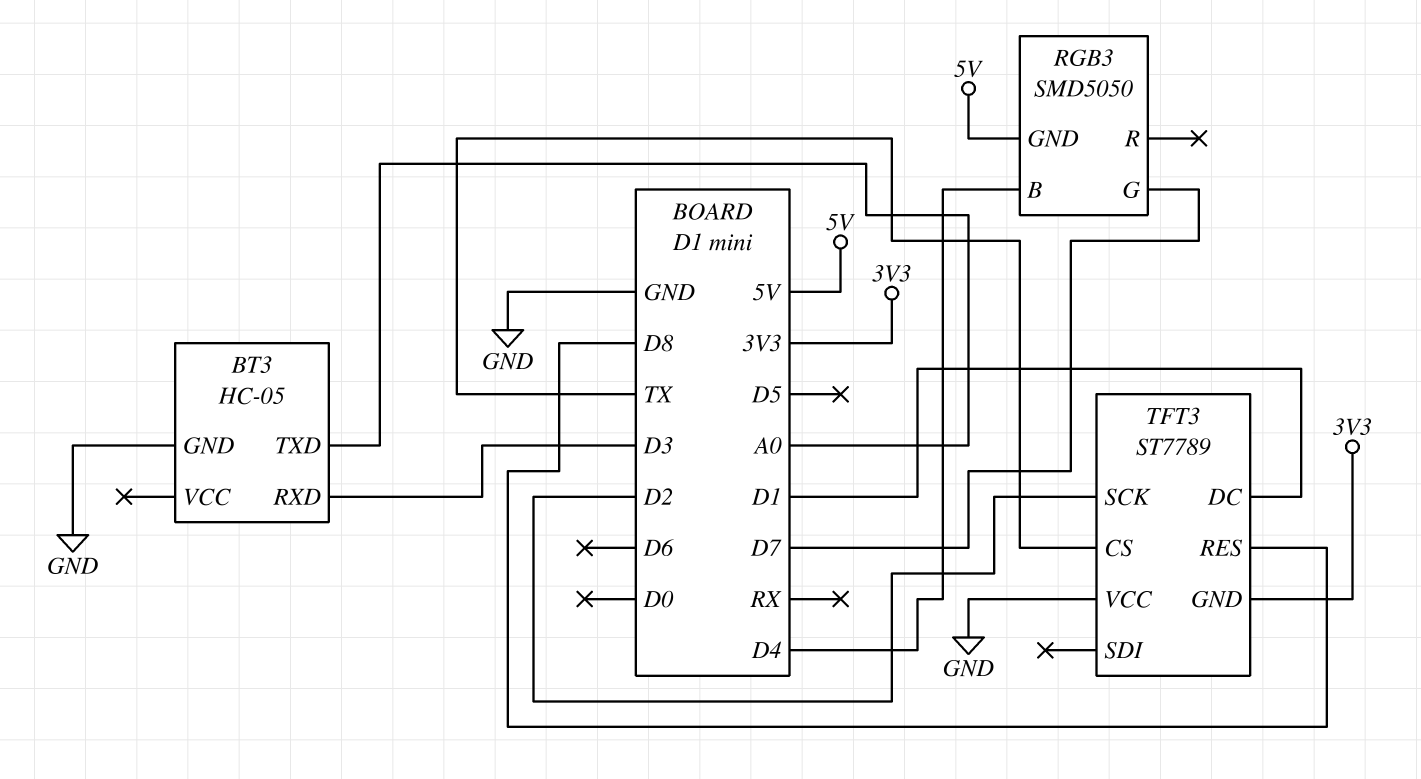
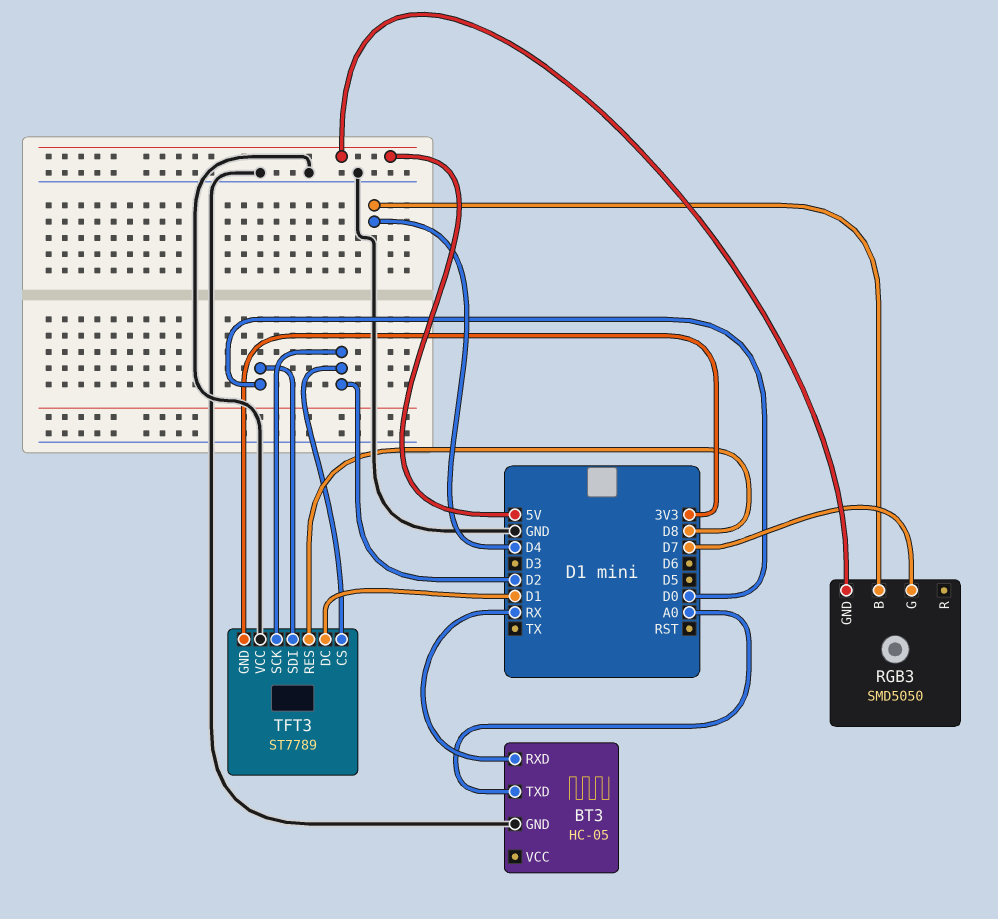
BT3 pin RXD: D3 -> RX
TFT3 pin CS: TX -> D2
TFT3 pin SDI: none -> D0

